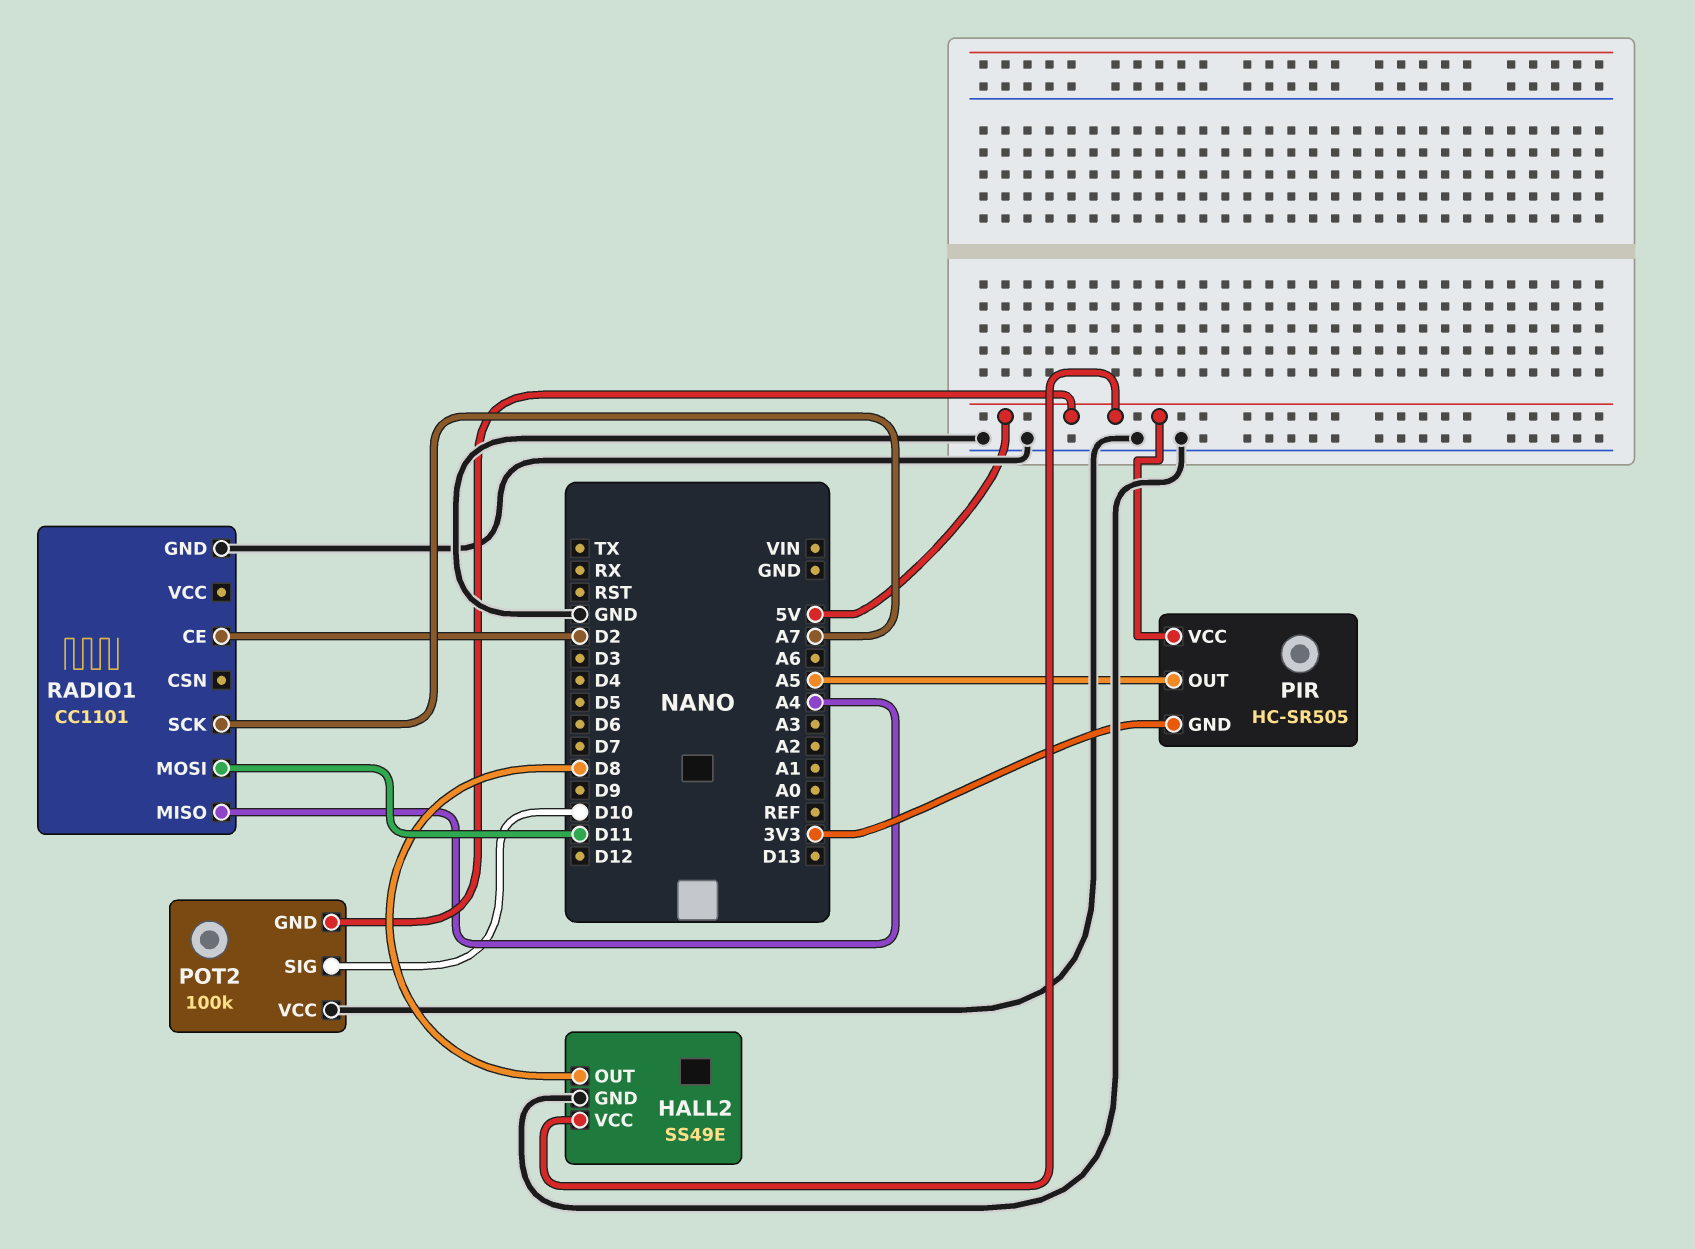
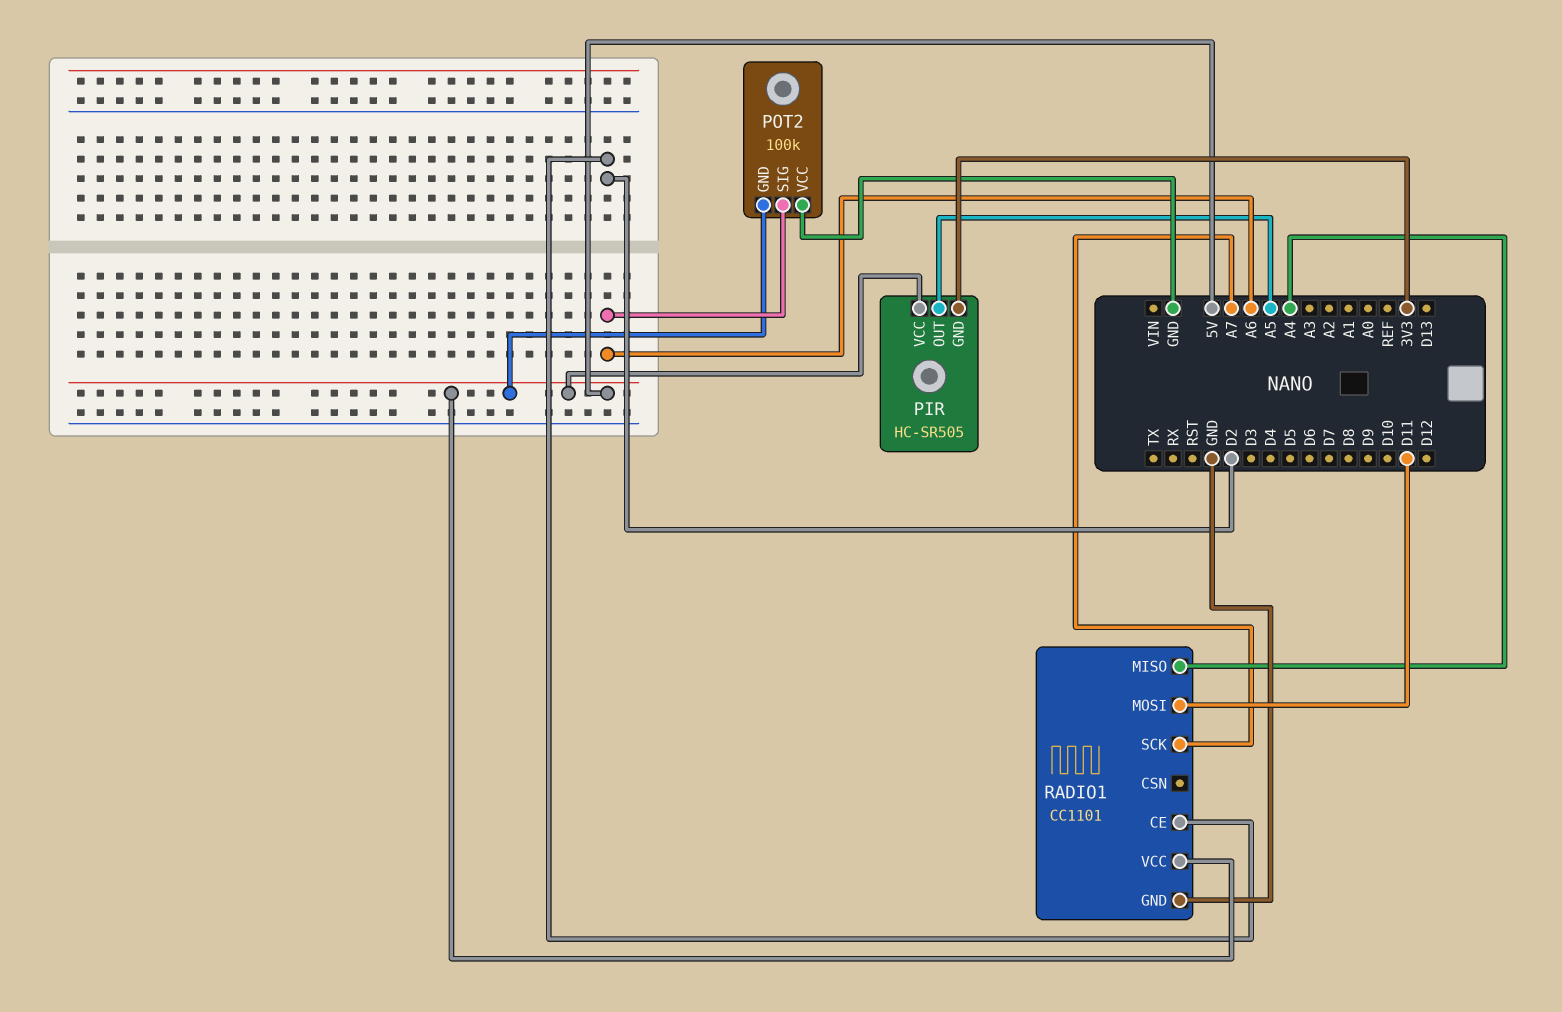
HALL2: SS49E -> none
HALL2 pin GND: GND -> none
HALL2 pin OUT: D8 -> none
HALL2 pin VCC: 5V -> none
POT2 pin SIG: D10 -> A6
RADIO1 pin VCC: none -> 5V

